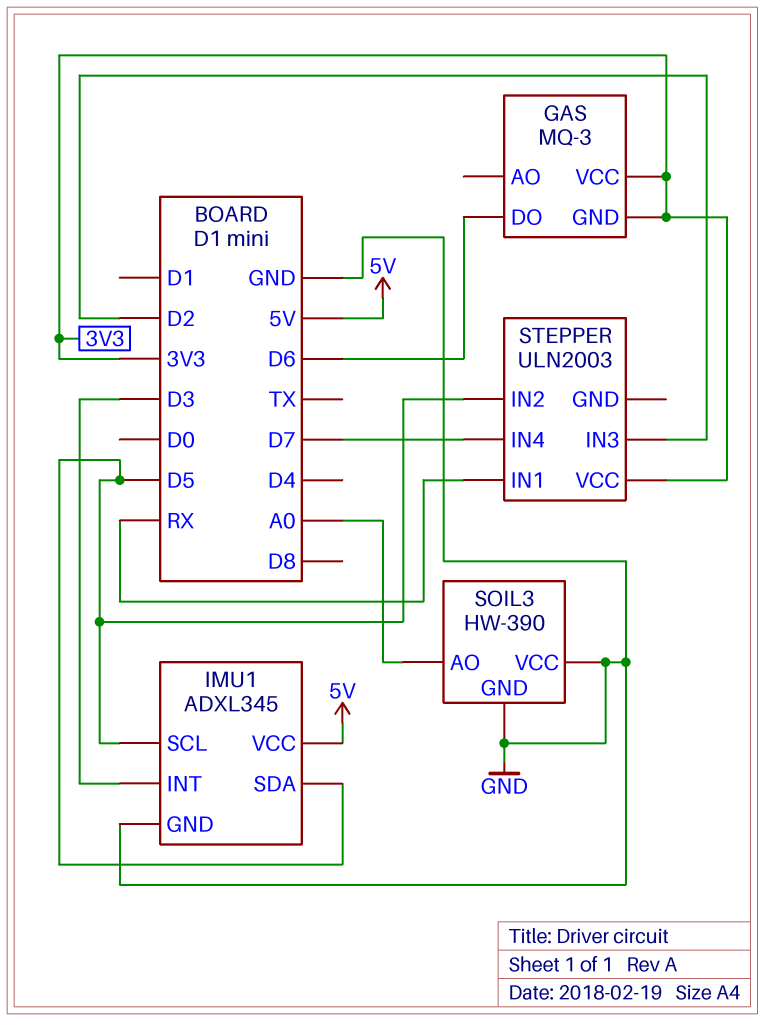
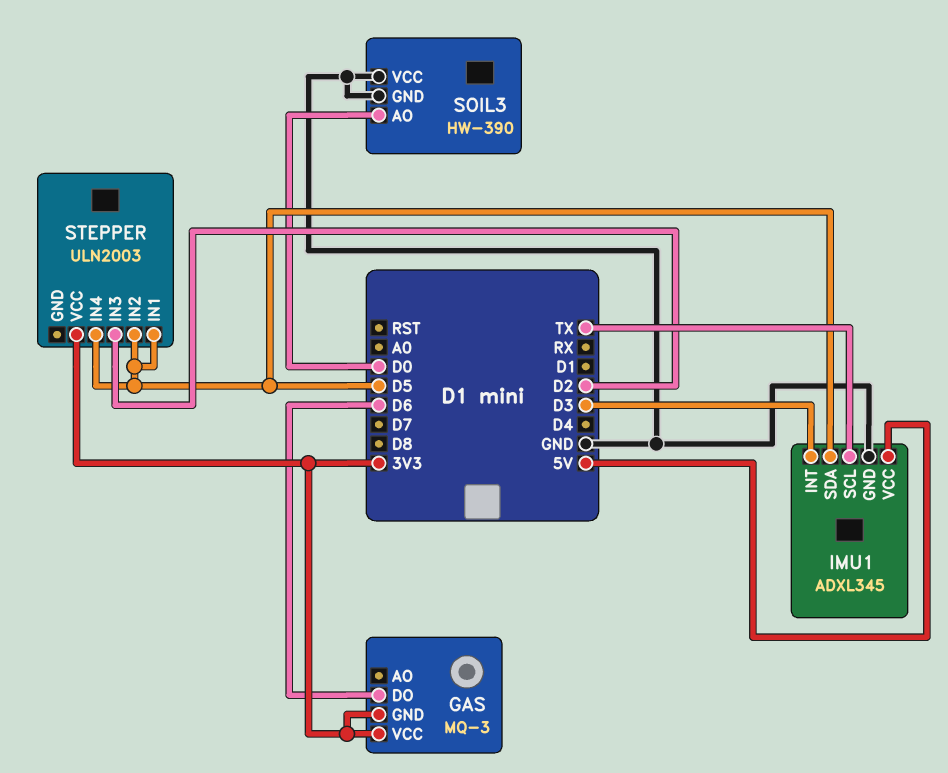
IMU1 pin SCL: D5 -> TX
SOIL3 pin AO: A0 -> D0
STEPPER pin IN1: RX -> D5
STEPPER pin IN4: D7 -> D5

